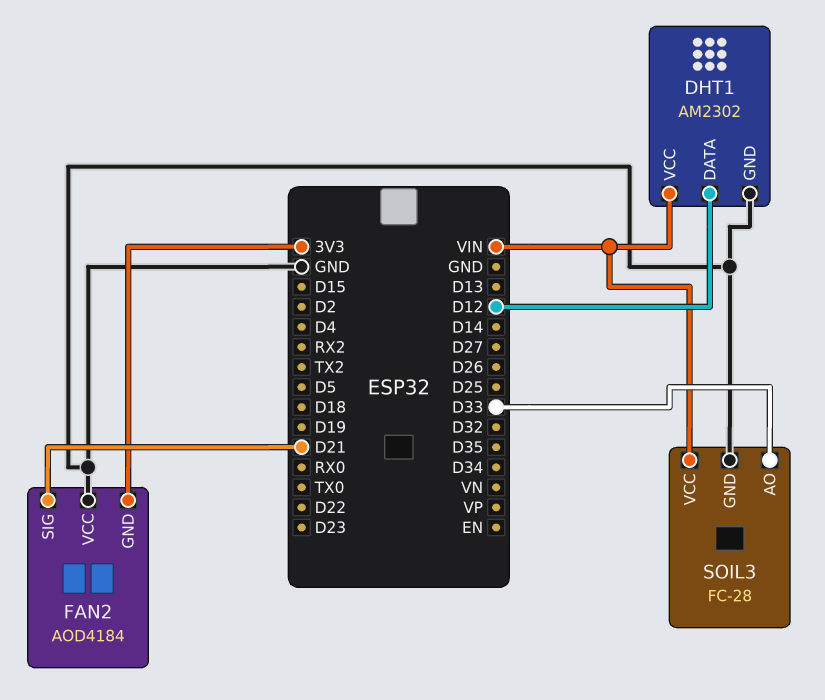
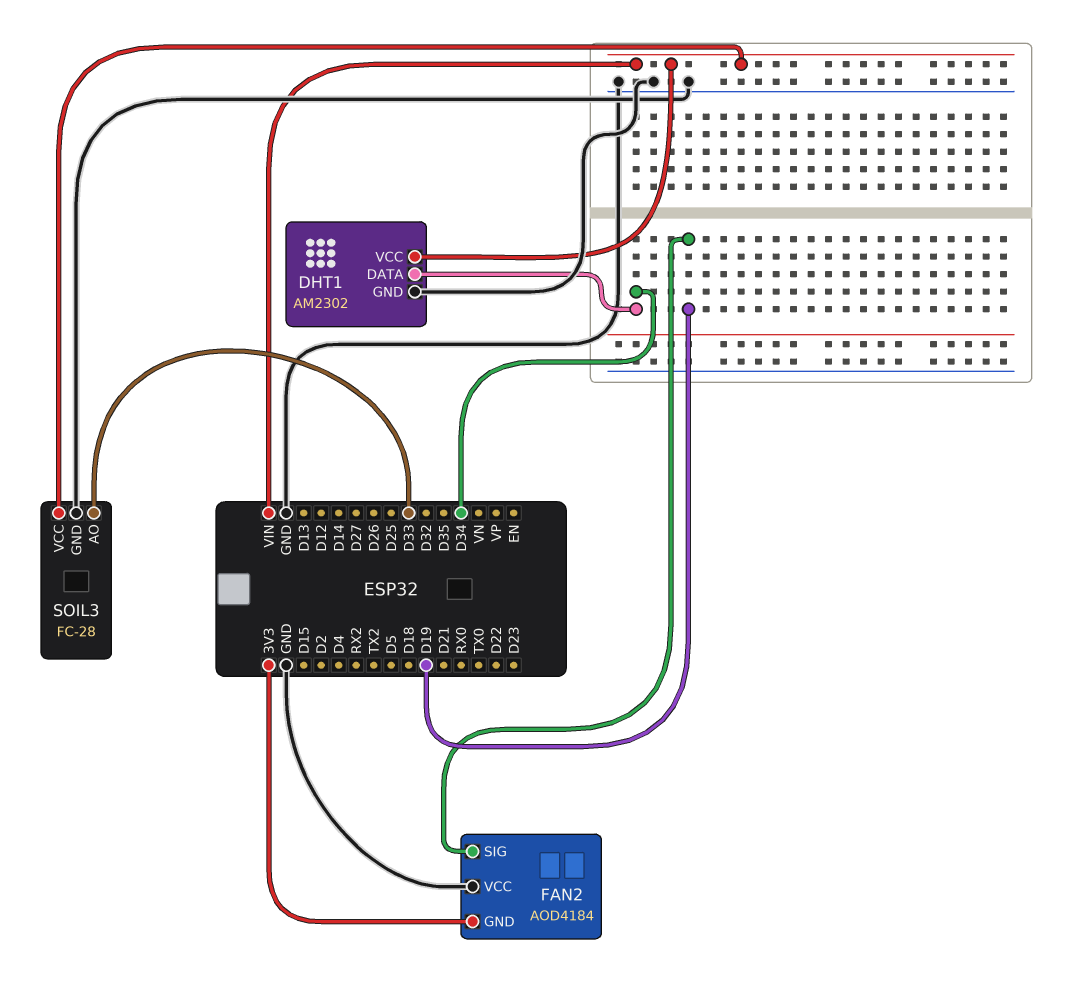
DHT1 pin DATA: D12 -> D34
FAN2 pin SIG: D21 -> D19

